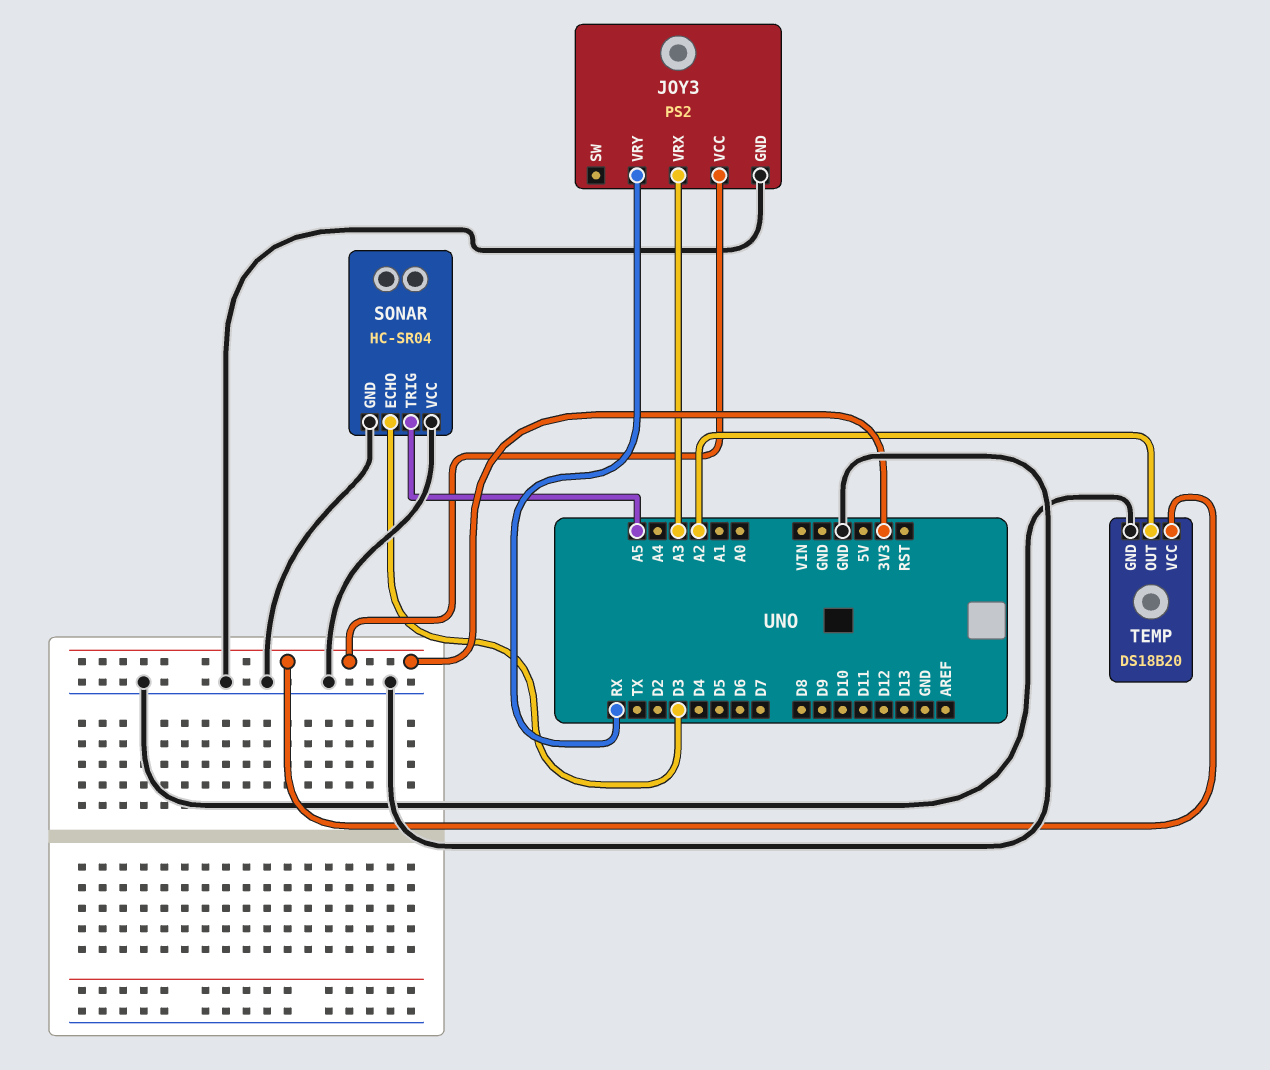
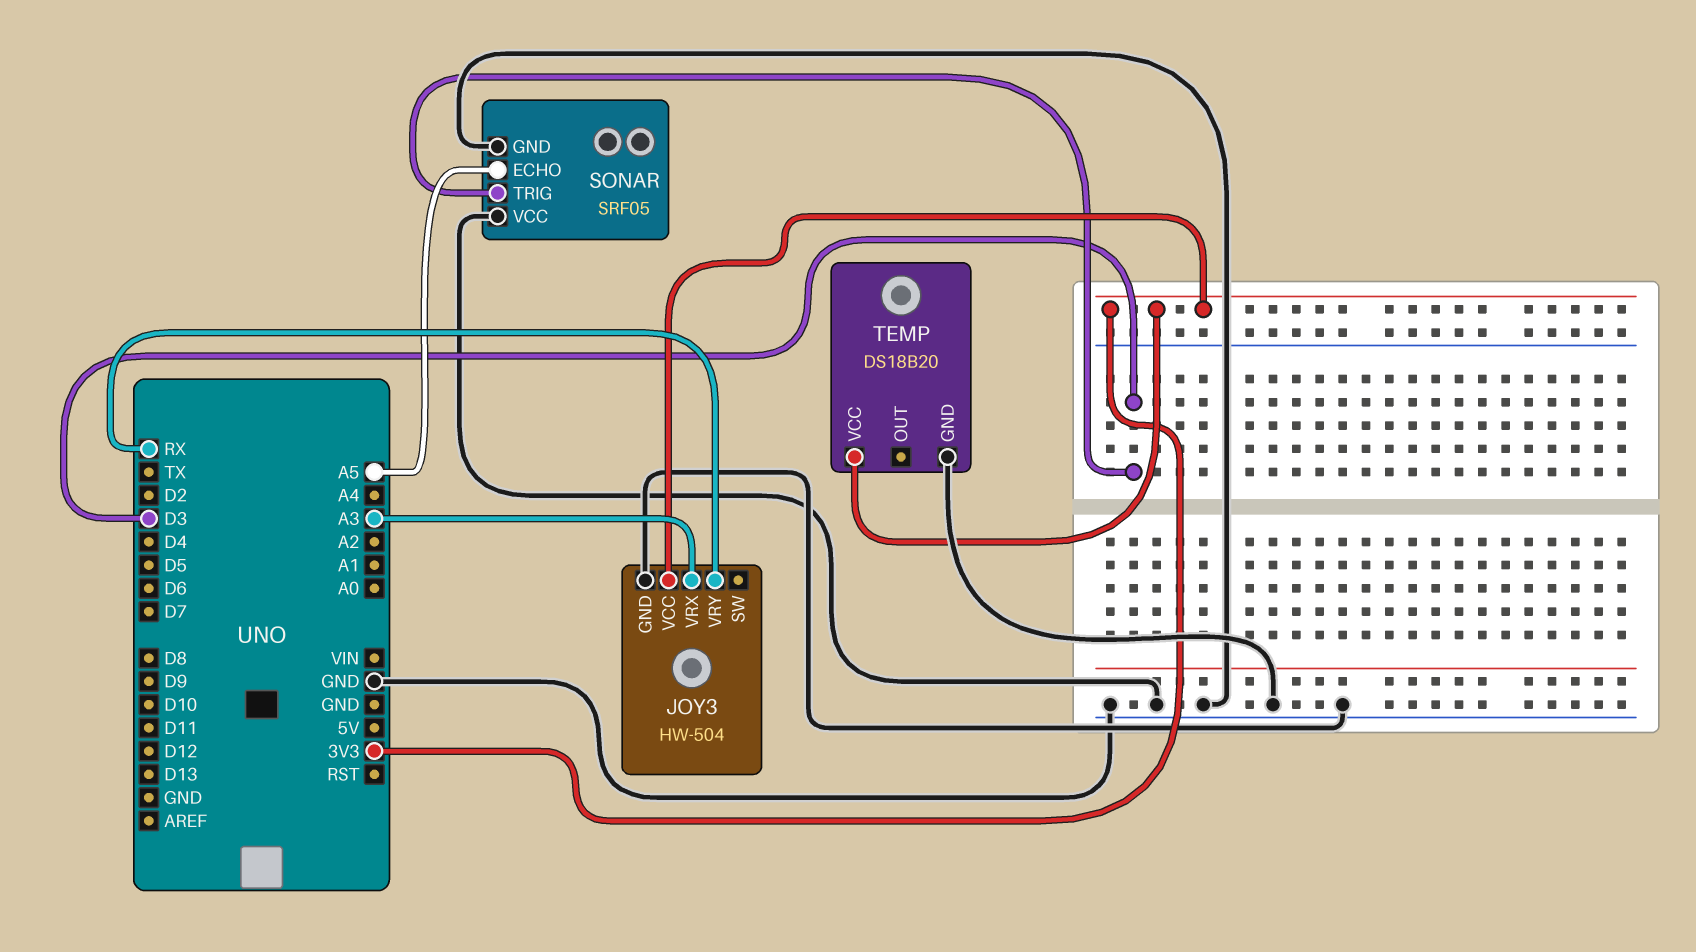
JOY3: PS2 -> HW-504
SONAR: HC-SR04 -> SRF05
SONAR pin ECHO: D3 -> A5
SONAR pin TRIG: A5 -> D3
TEMP pin OUT: A2 -> none

